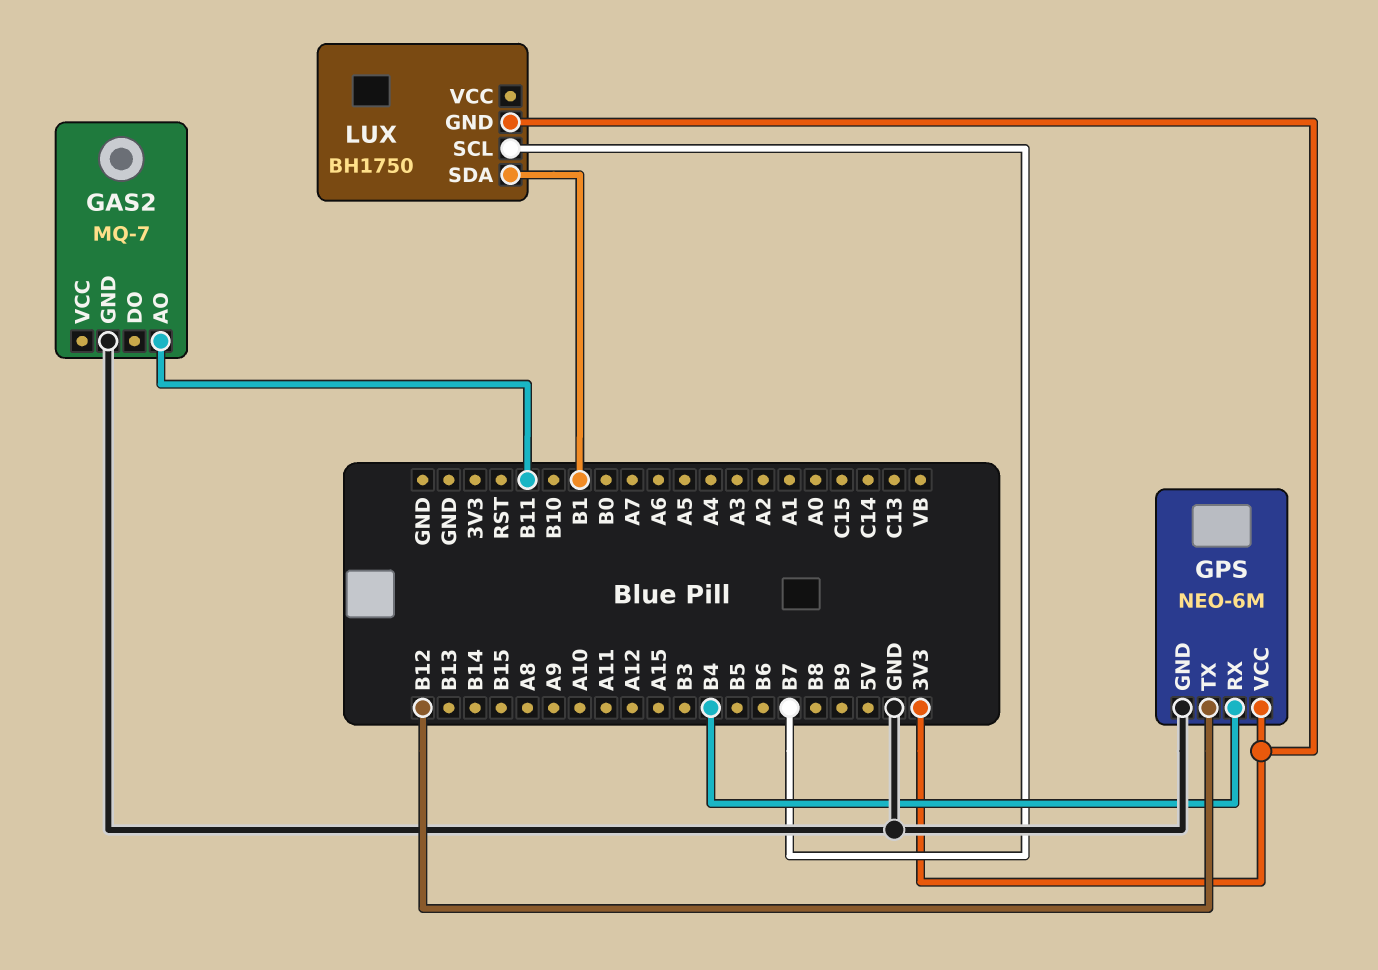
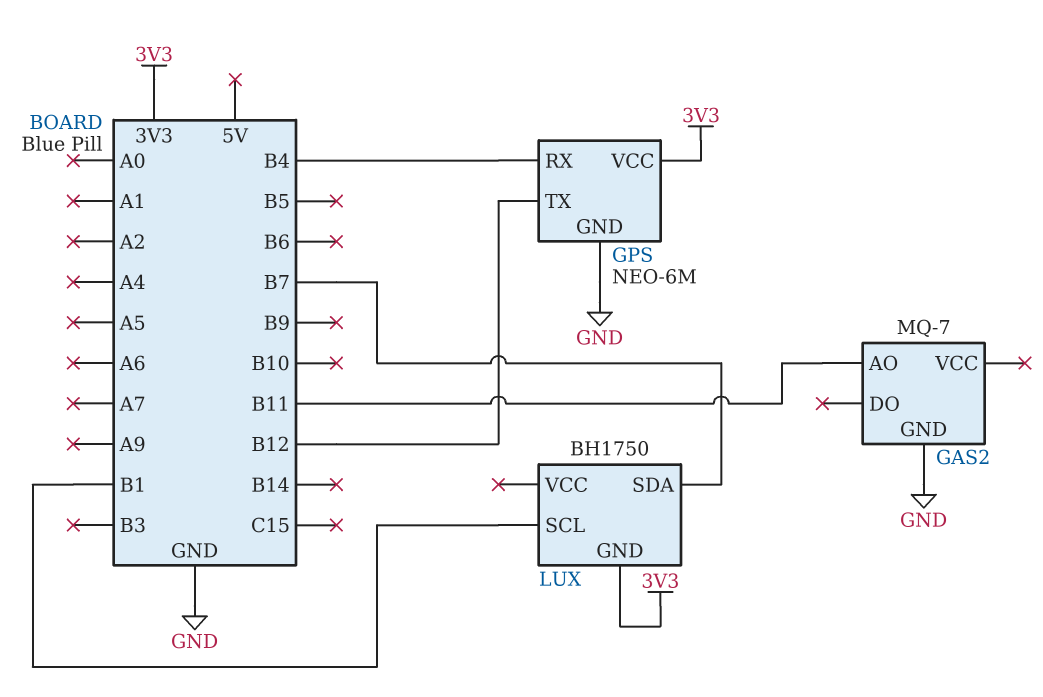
LUX pin SCL: B7 -> B1
LUX pin SDA: B1 -> B7

